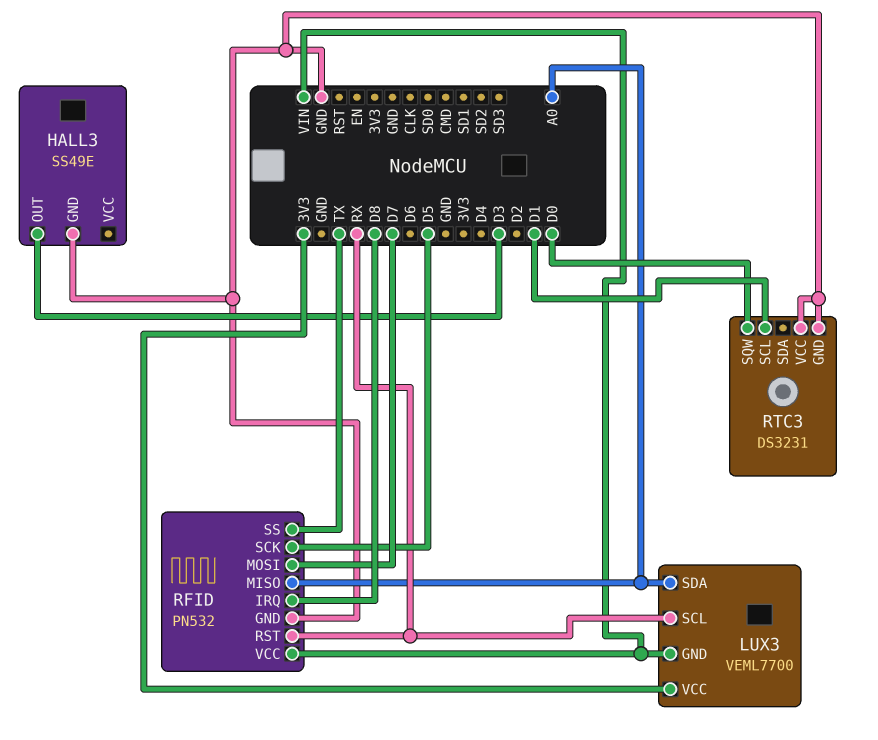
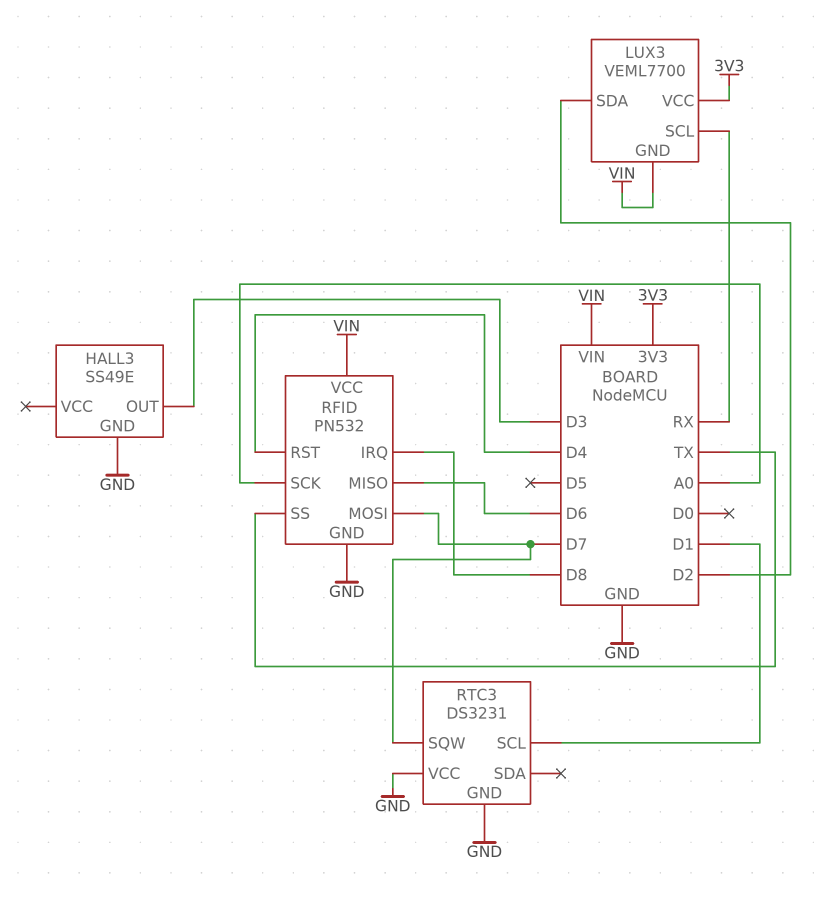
LUX3 pin SDA: A0 -> D2
RFID pin MISO: A0 -> D6
RFID pin RST: RX -> D4
RFID pin SCK: D5 -> A0
RTC3 pin SQW: D0 -> D7

